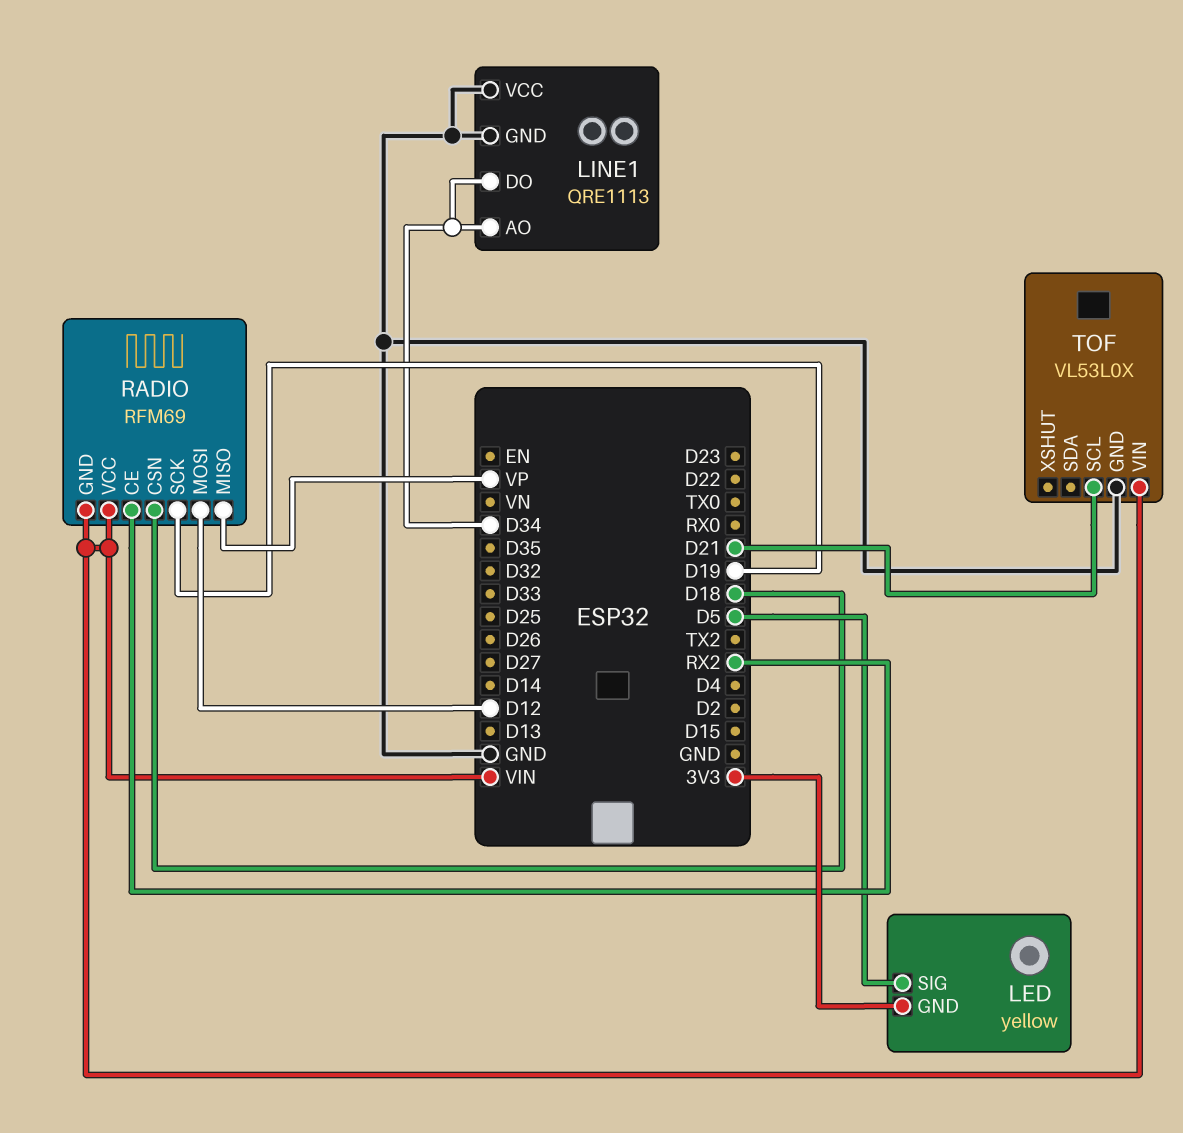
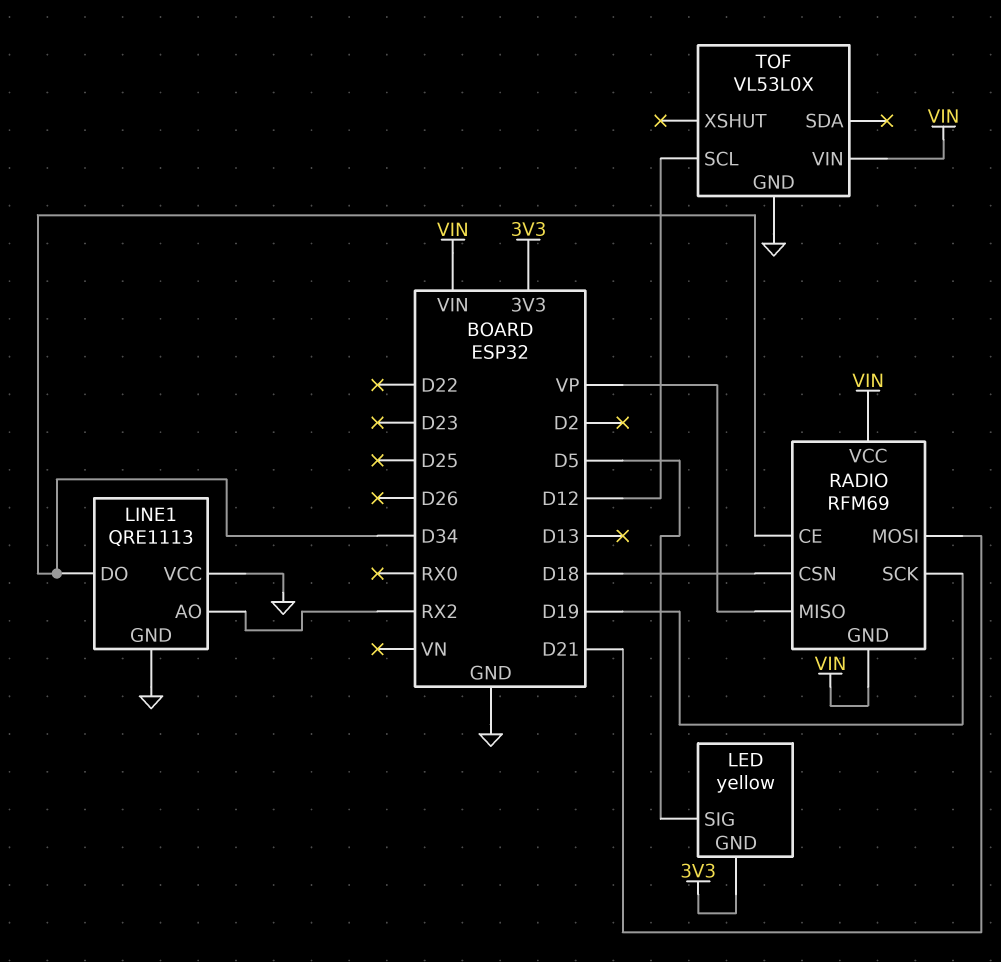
LINE1 pin AO: D34 -> RX2
RADIO pin CE: RX2 -> D34
RADIO pin MOSI: D12 -> D21
TOF pin SCL: D21 -> D12

